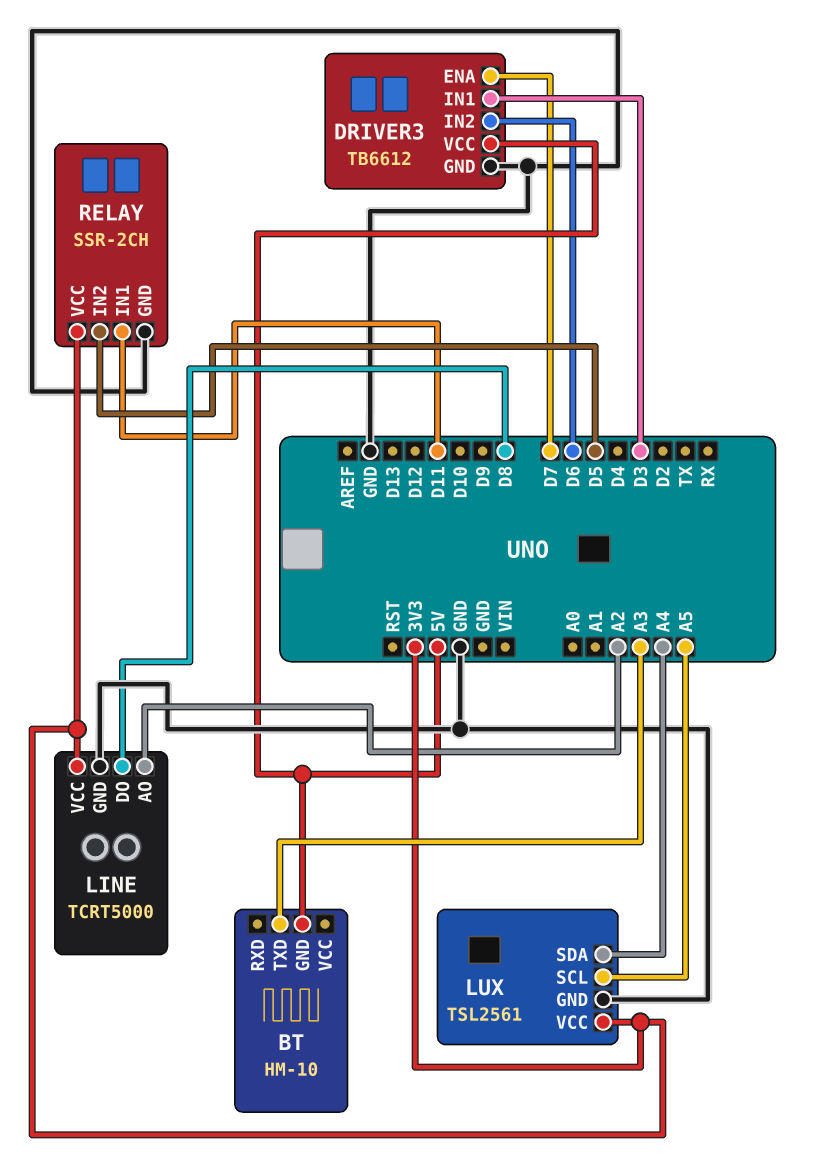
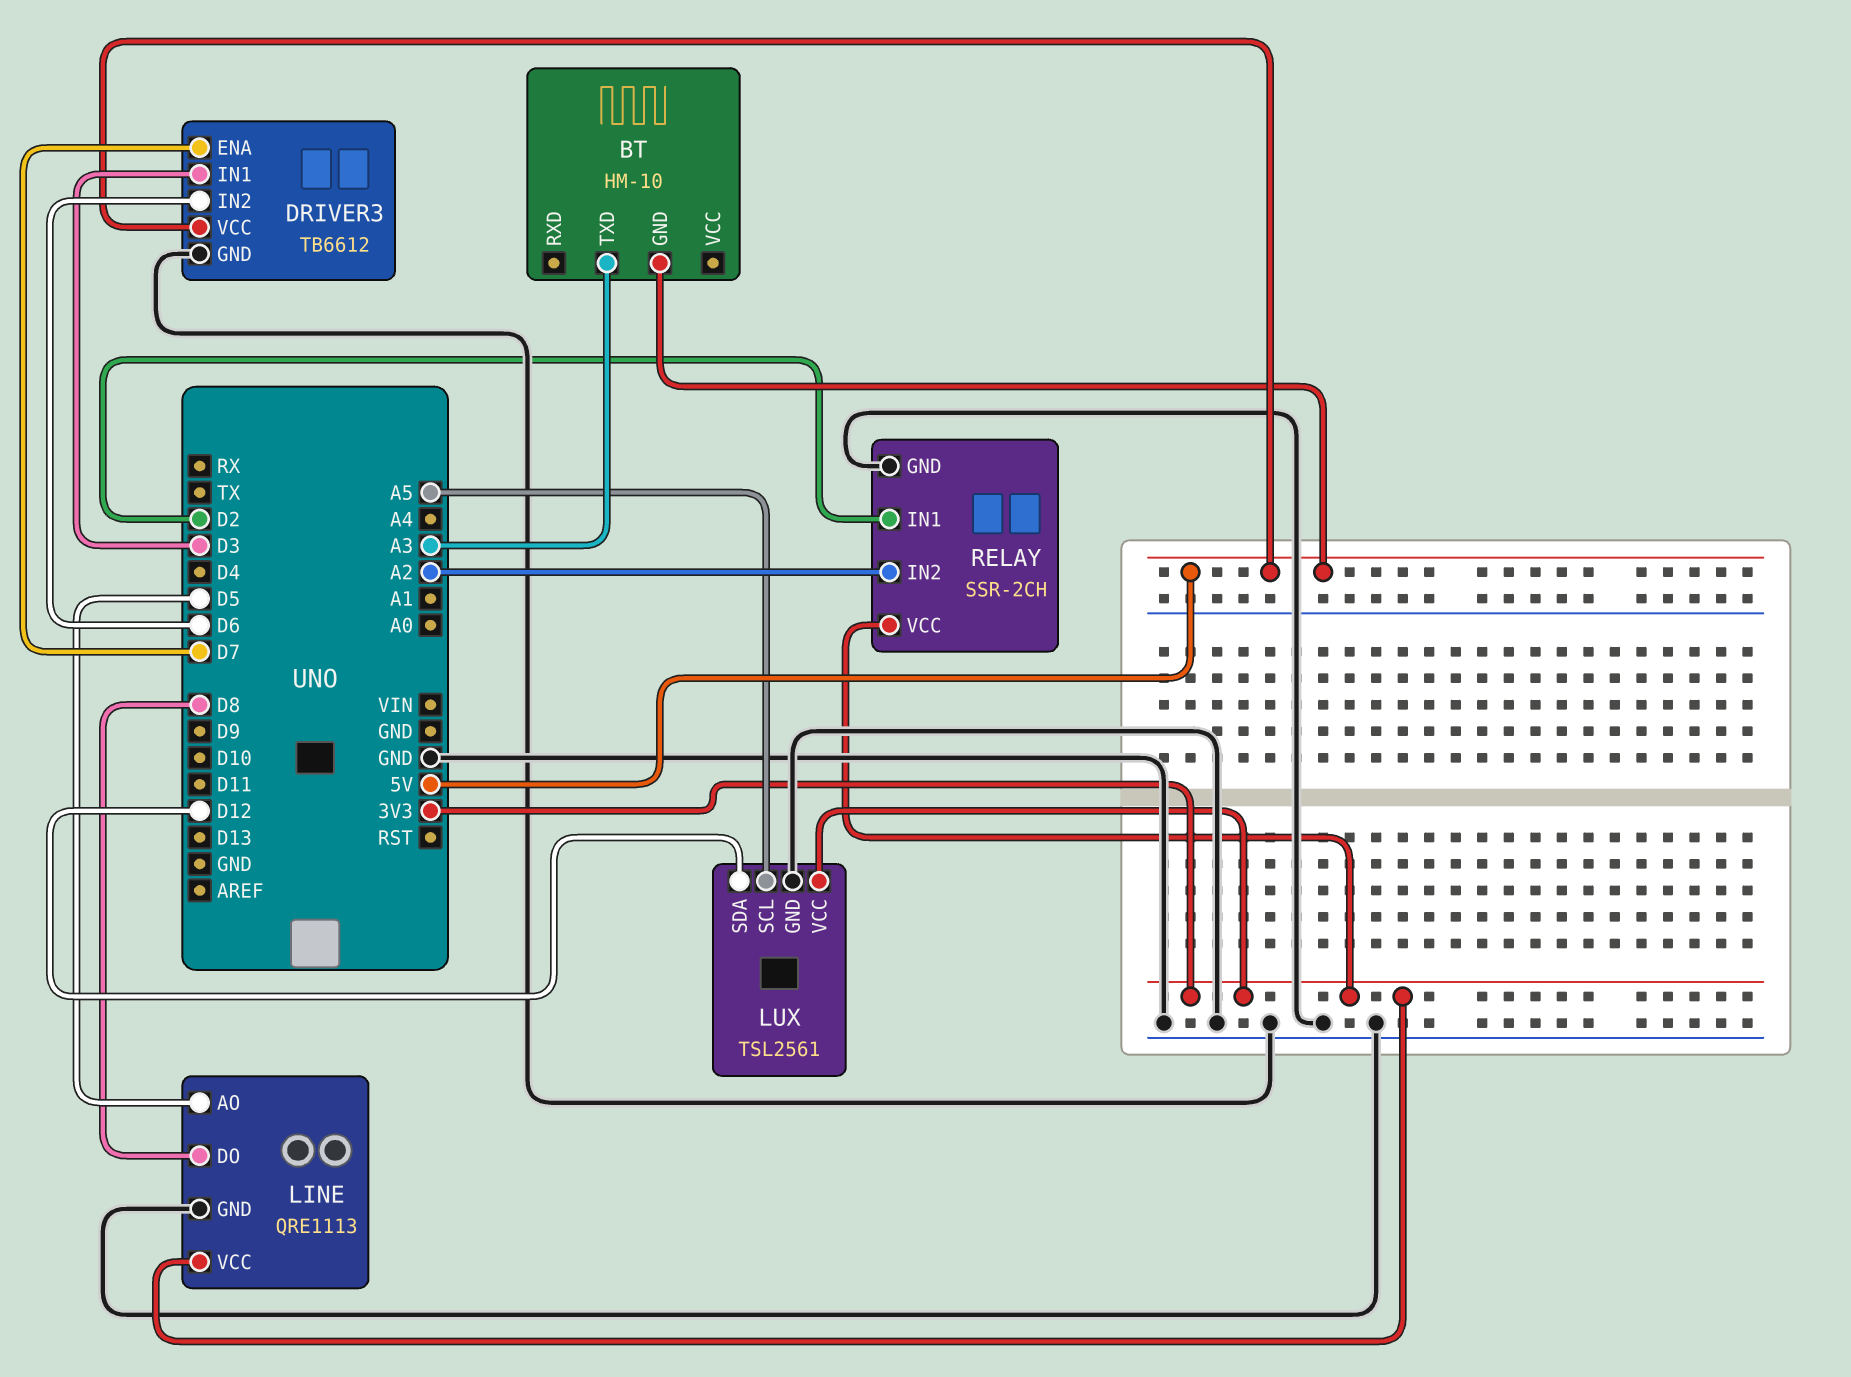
LINE: TCRT5000 -> QRE1113
LINE pin AO: A2 -> D5
LUX pin SDA: A4 -> D12
RELAY pin IN1: D11 -> D2
RELAY pin IN2: D5 -> A2

